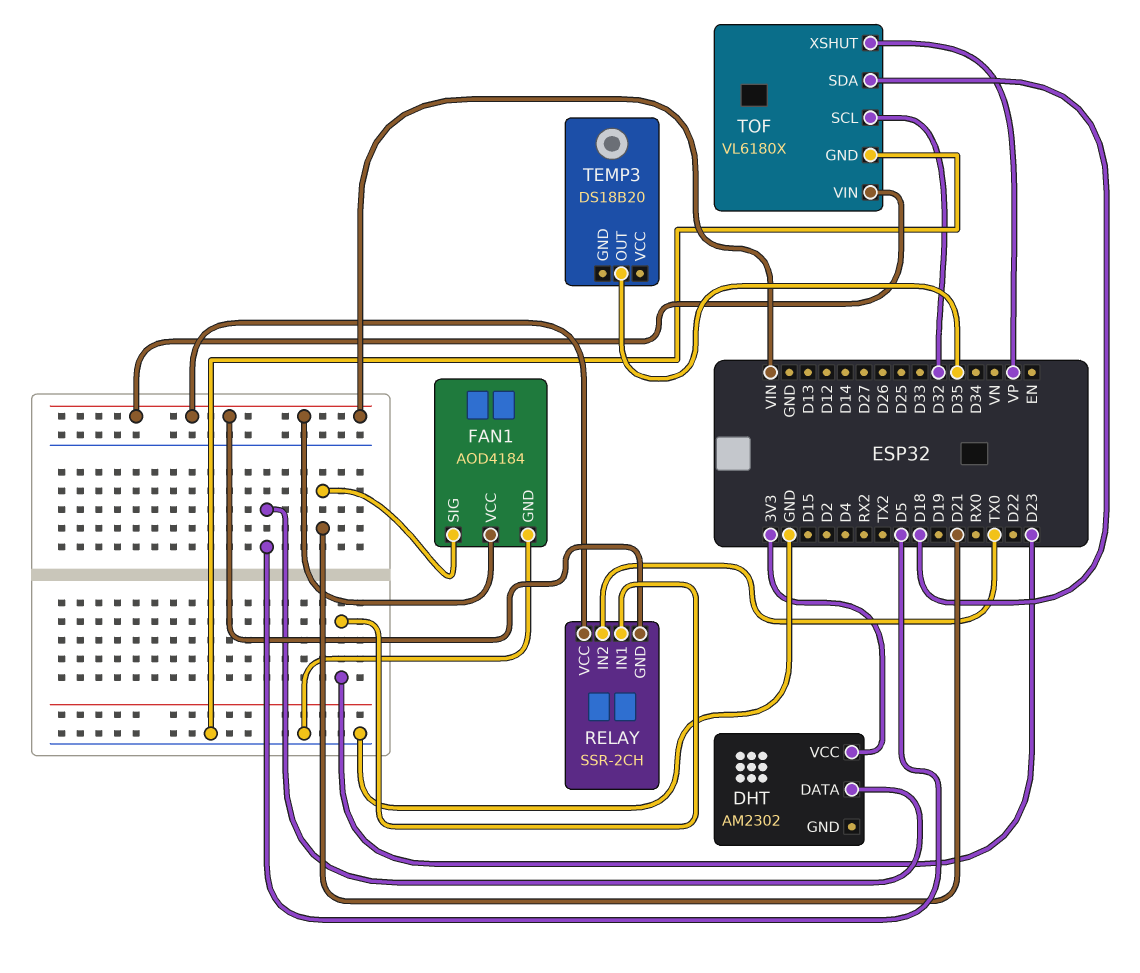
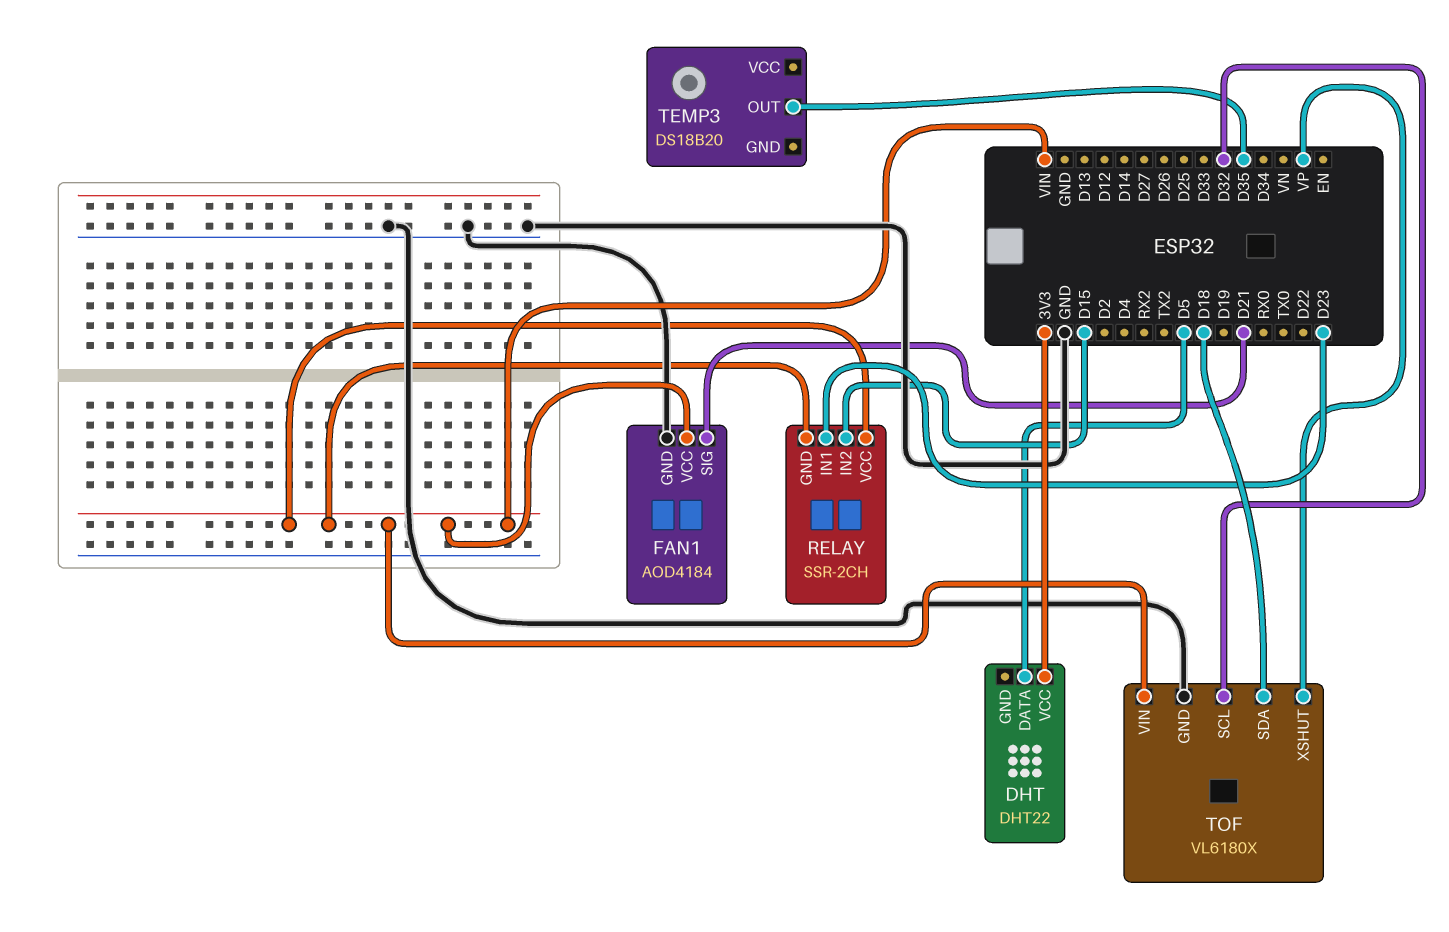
DHT: AM2302 -> DHT22
RELAY pin IN2: TX0 -> D15

